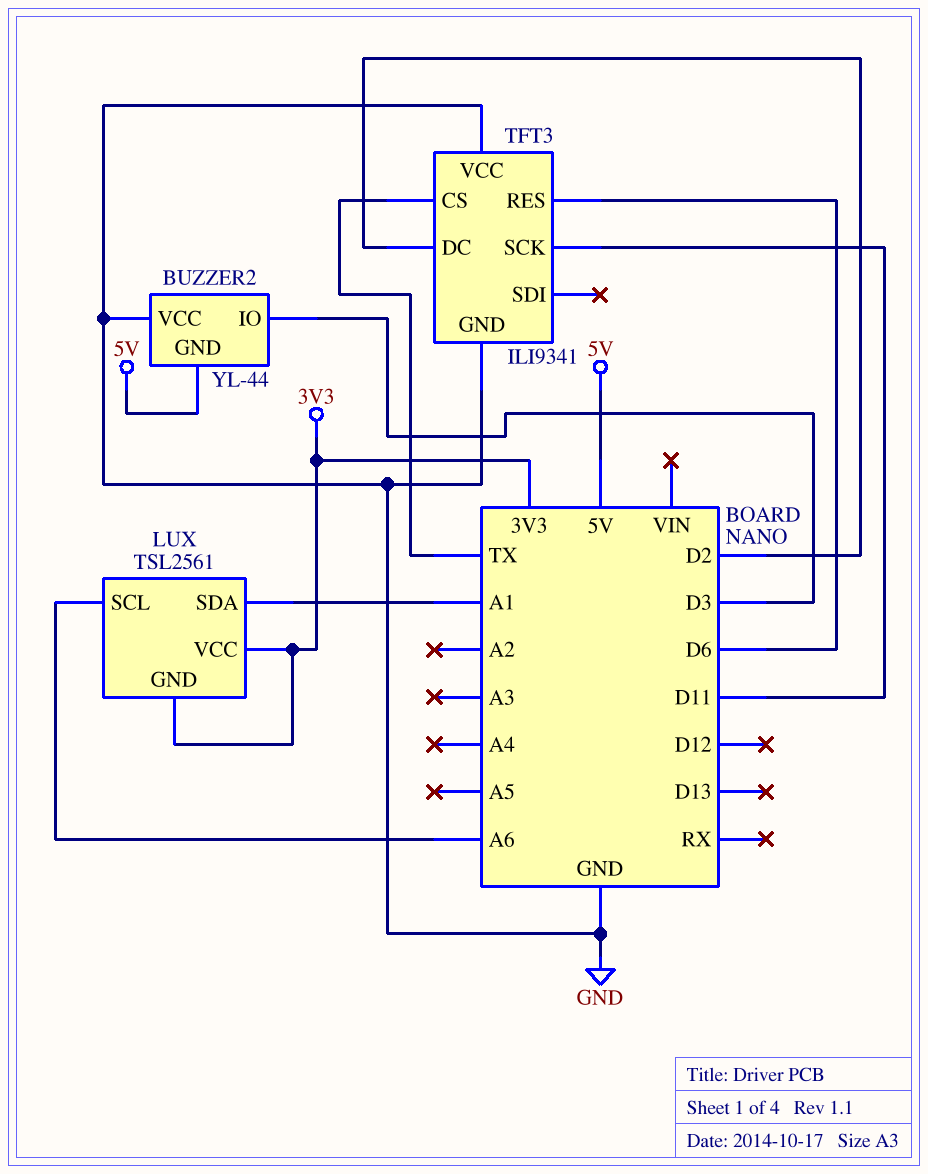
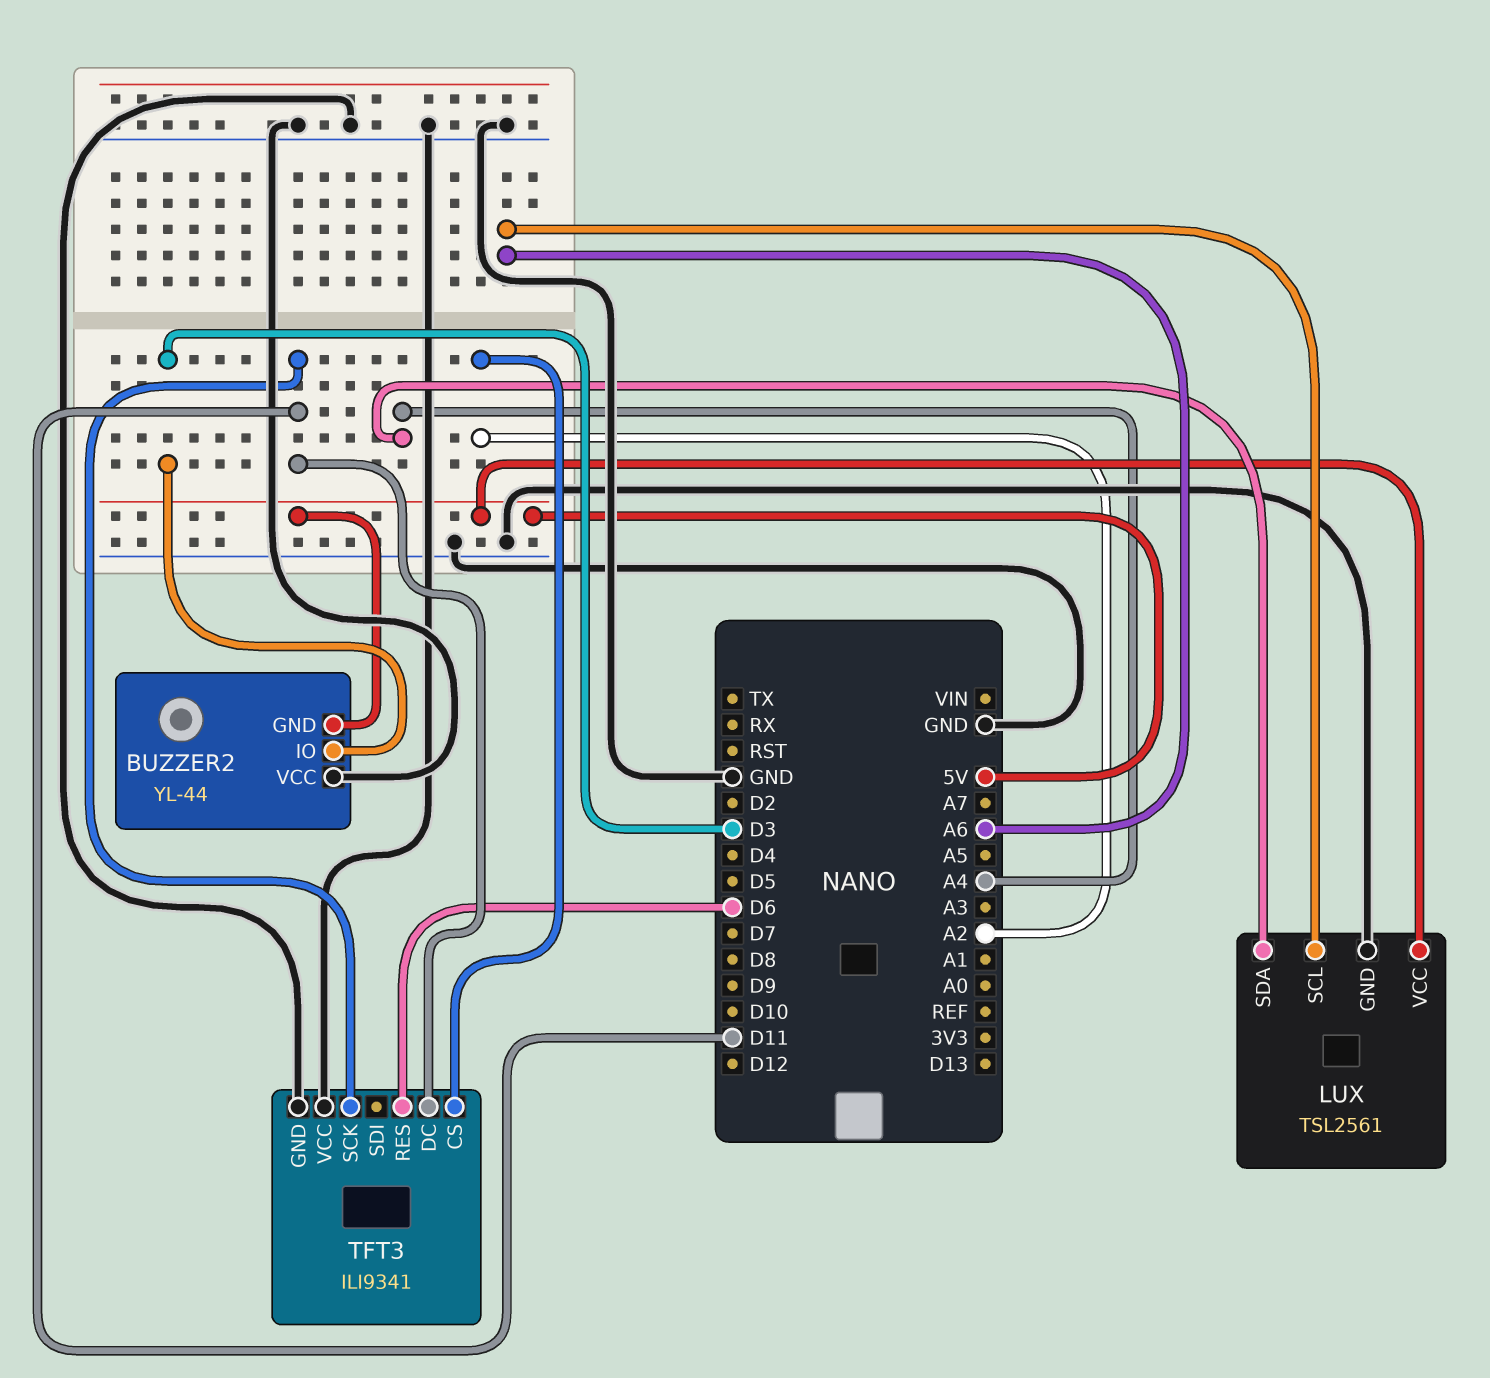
LUX pin GND: 3V3 -> GND
LUX pin SDA: A1 -> A4
LUX pin VCC: 3V3 -> 5V
TFT3 pin CS: TX -> A2
TFT3 pin DC: D2 -> D11

